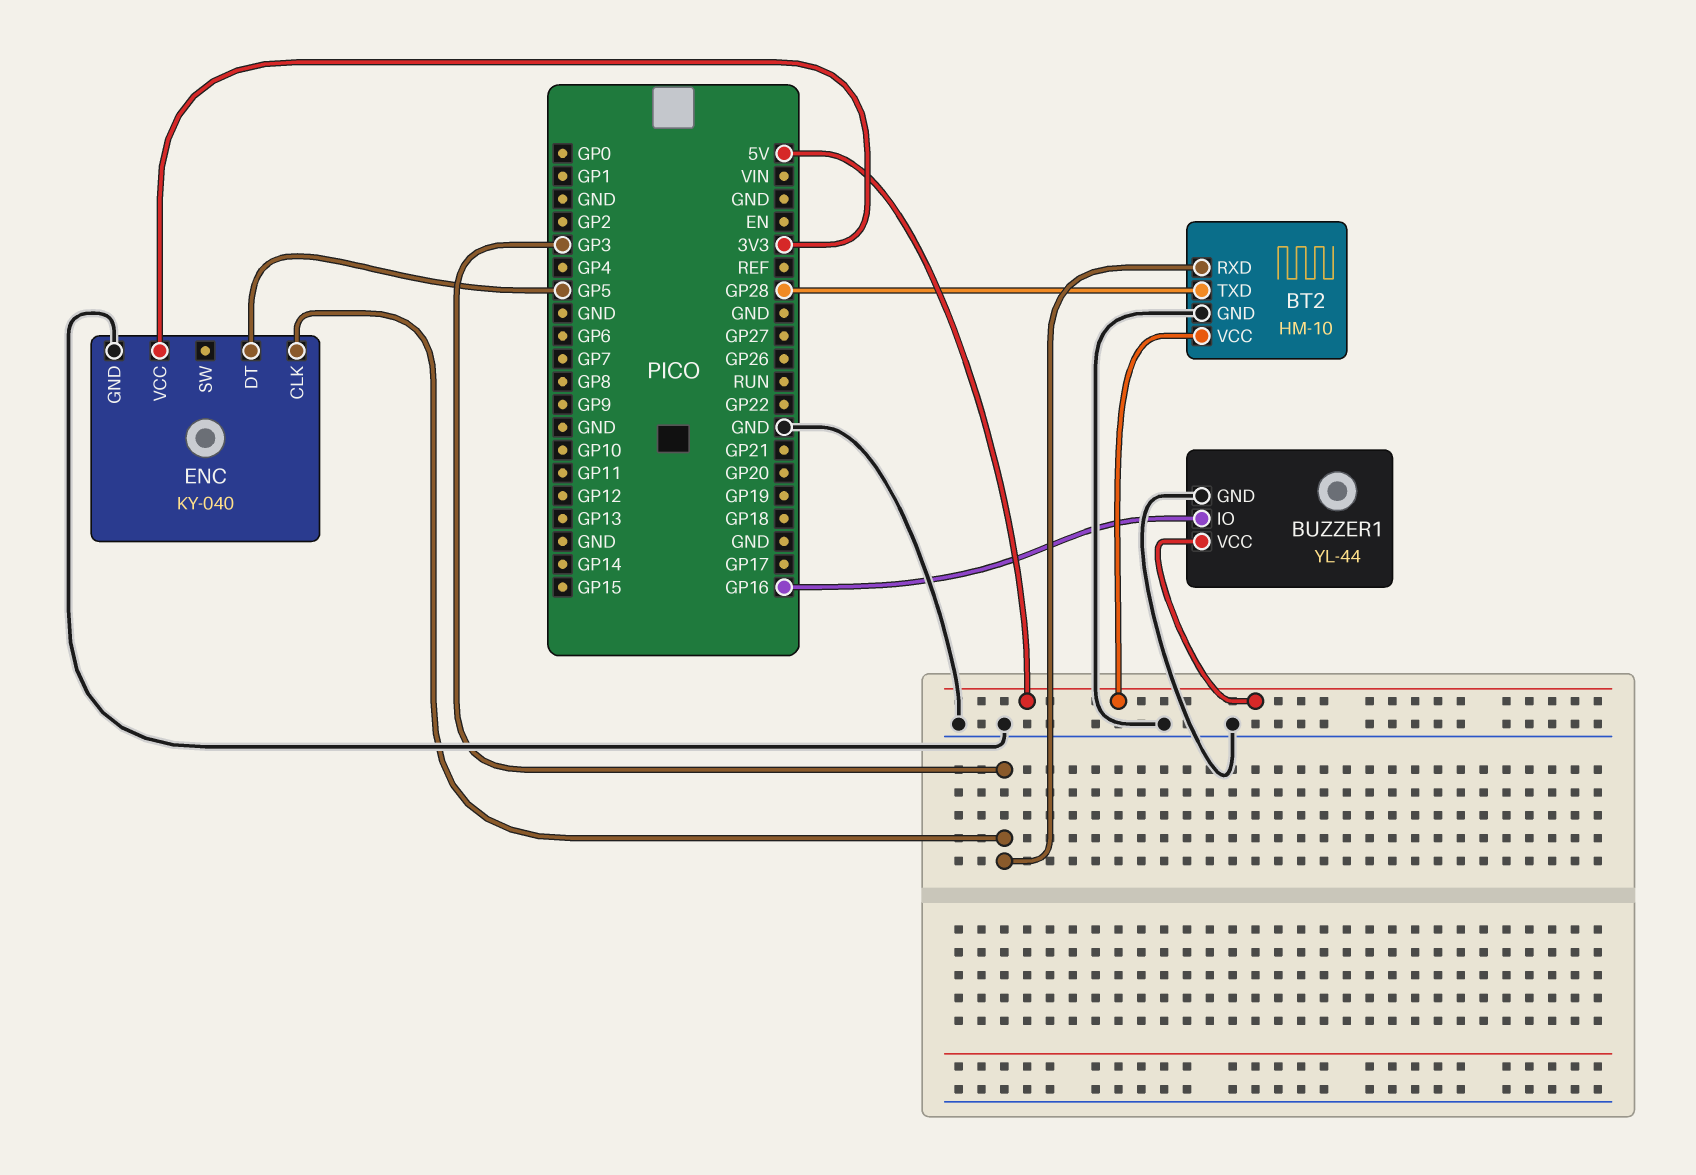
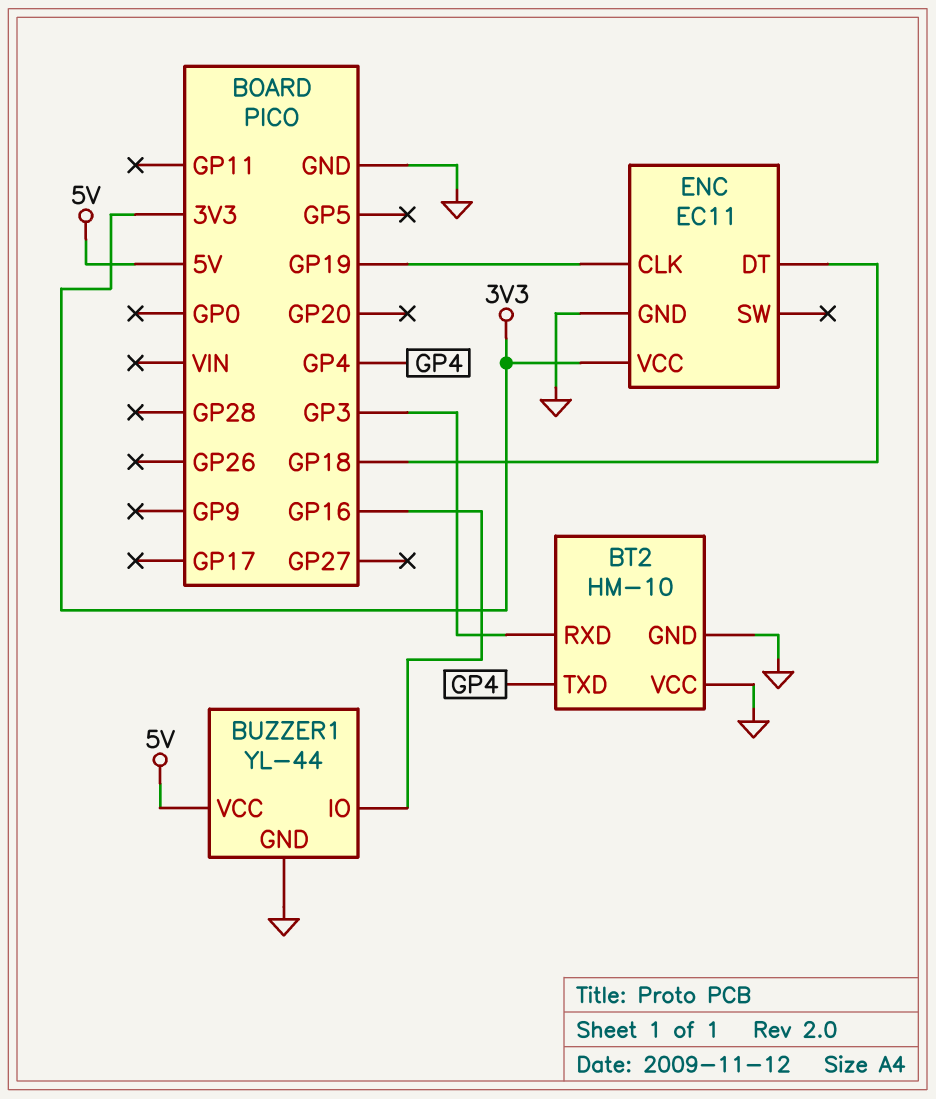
BT2 pin TXD: GP28 -> GP4
BT2 pin VCC: 5V -> GND
ENC: KY-040 -> EC11
ENC pin CLK: GP3 -> GP19
ENC pin DT: GP5 -> GP18

